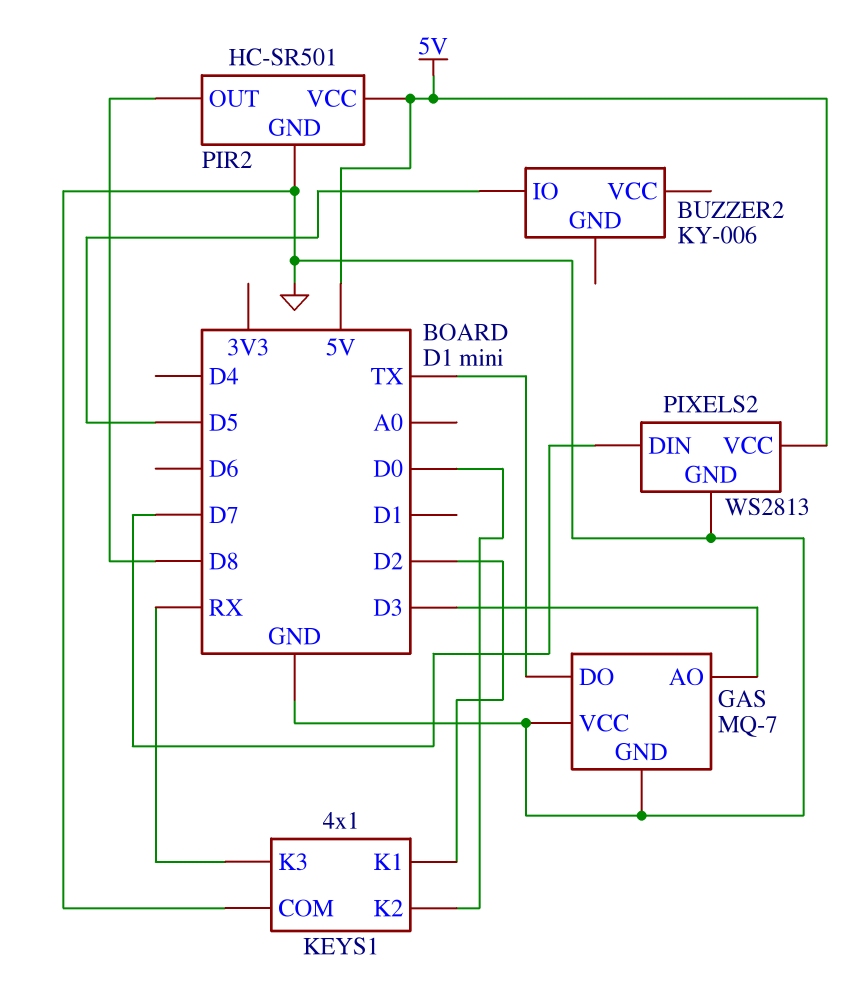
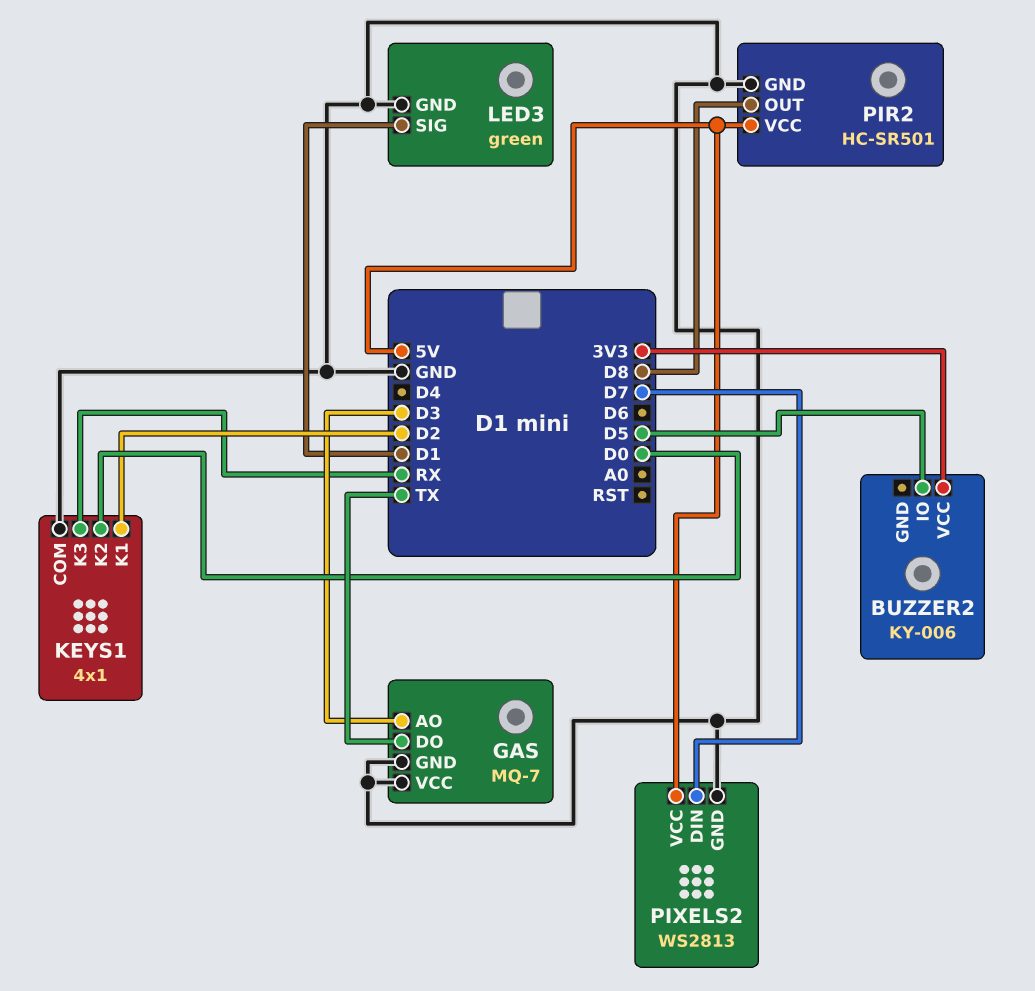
BUZZER2 pin VCC: none -> 3V3
LED3: none -> green
LED3 pin GND: none -> GND
LED3 pin SIG: none -> D1

